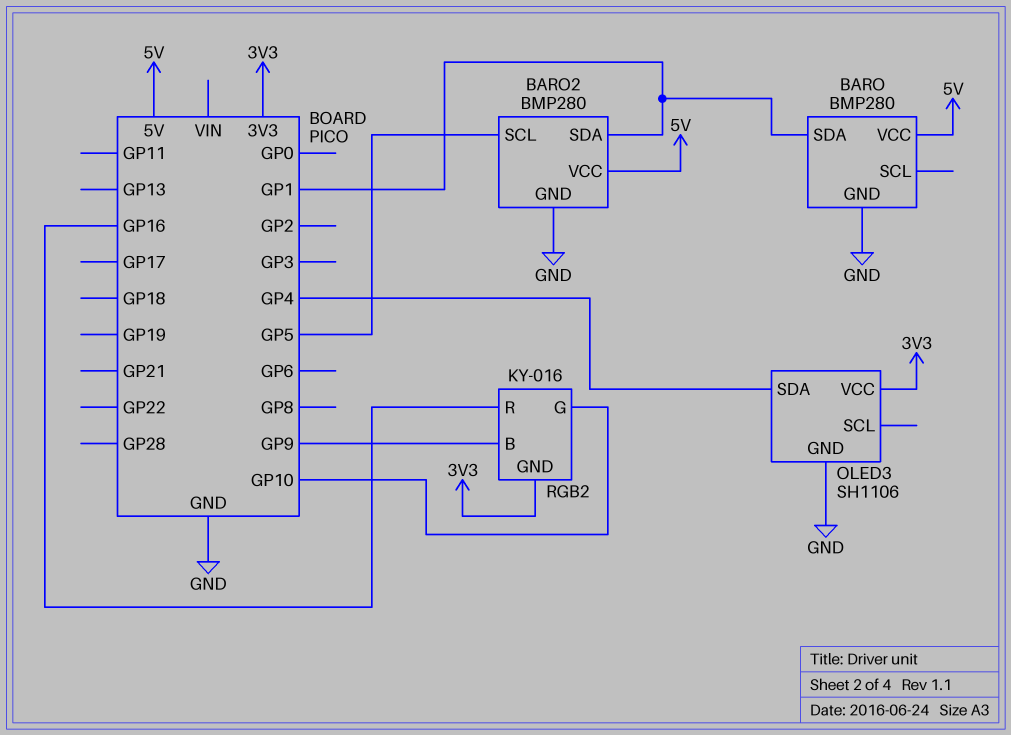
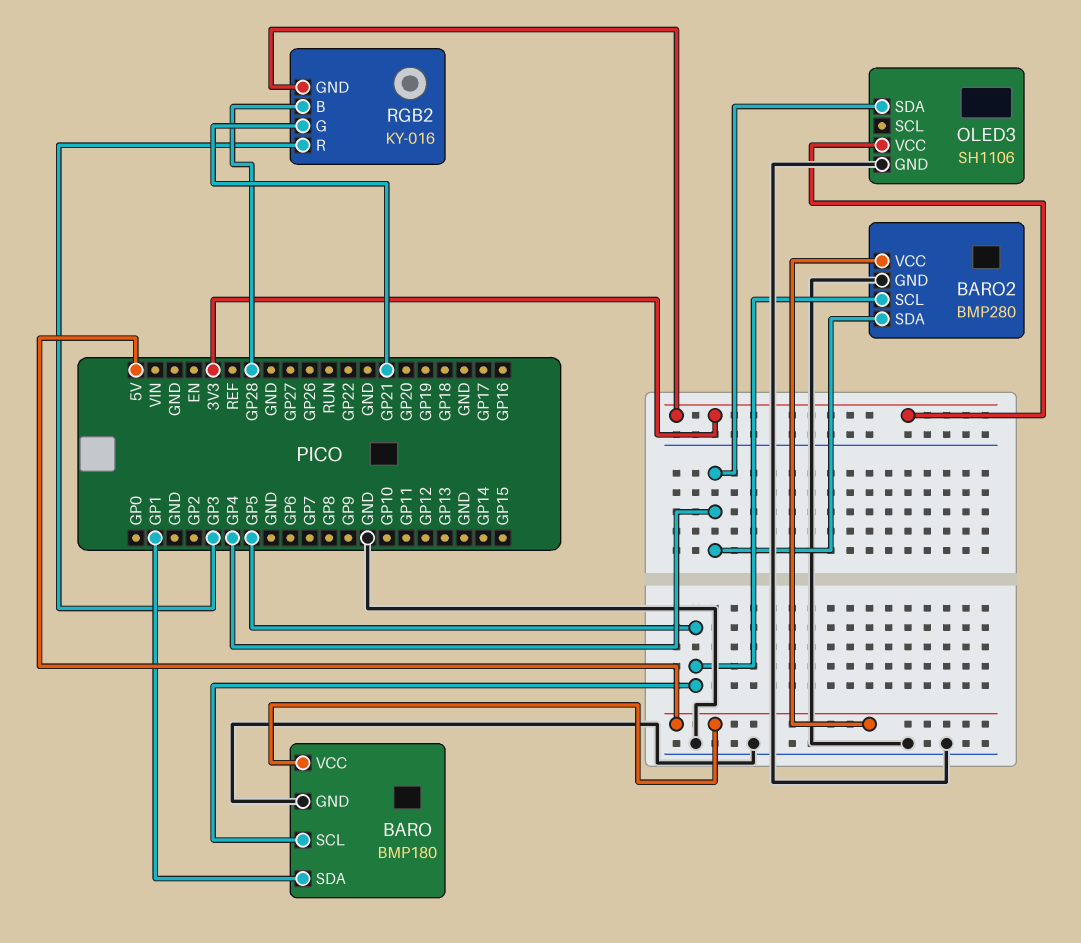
BARO: BMP280 -> BMP180
BARO pin SCL: none -> GP5
BARO2 pin SDA: GP1 -> GP4
RGB2 pin B: GP9 -> GP28
RGB2 pin G: GP10 -> GP21
RGB2 pin R: GP16 -> GP3

